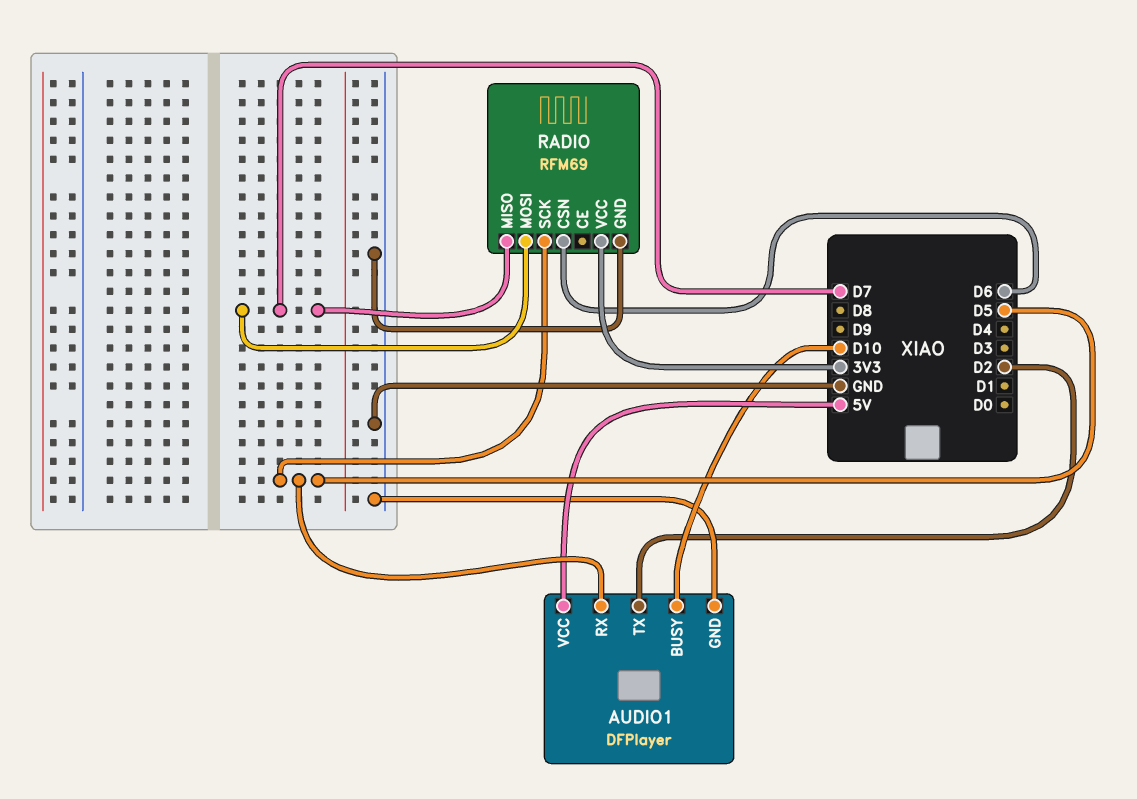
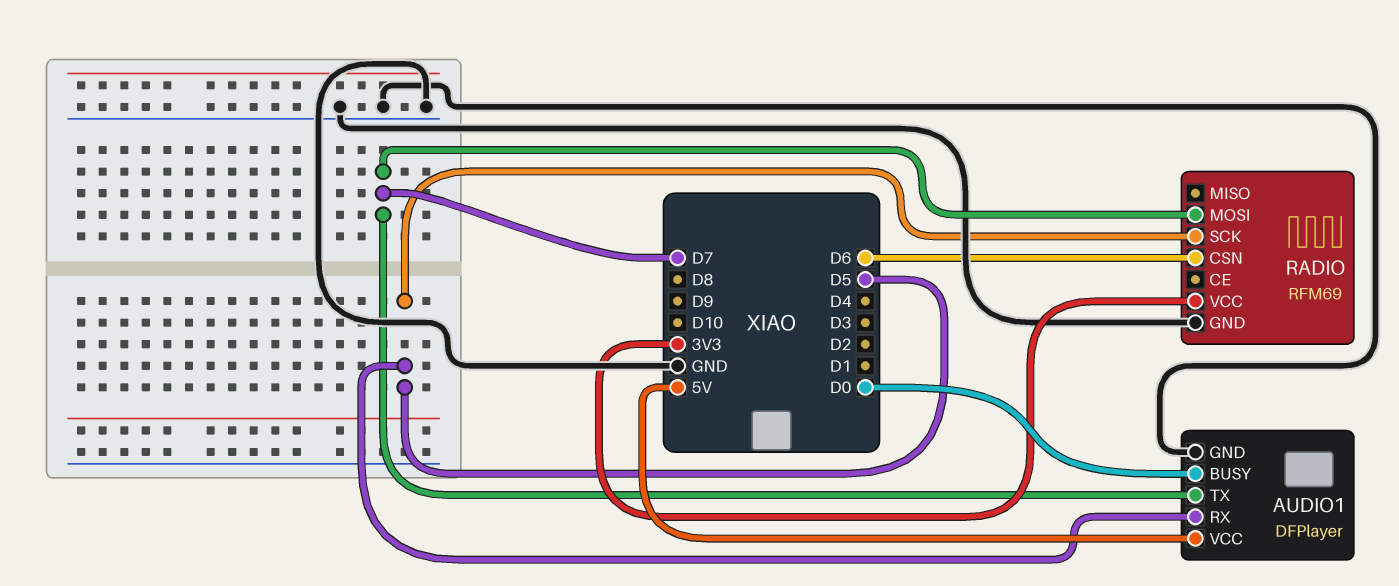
AUDIO1 pin BUSY: D10 -> D0
AUDIO1 pin TX: D2 -> D7
RADIO pin MISO: D7 -> none

